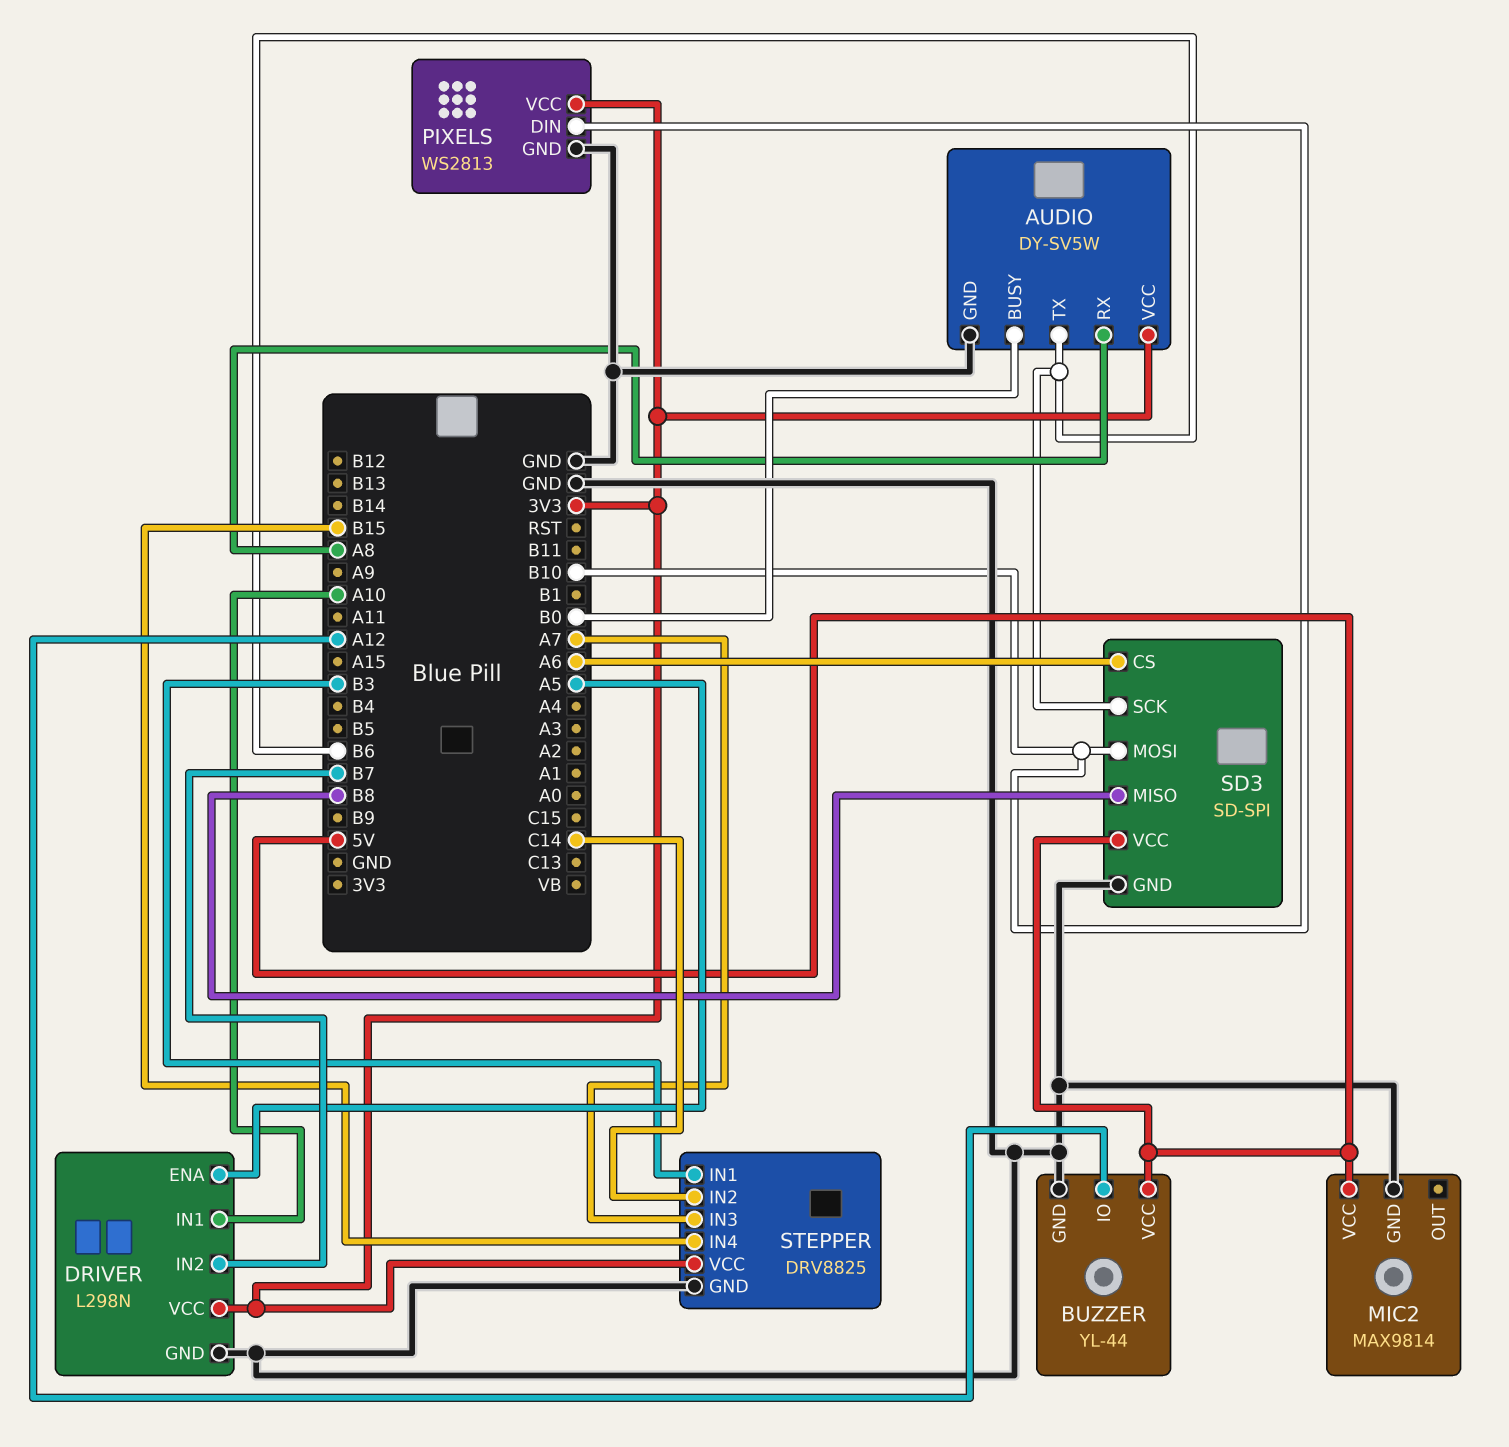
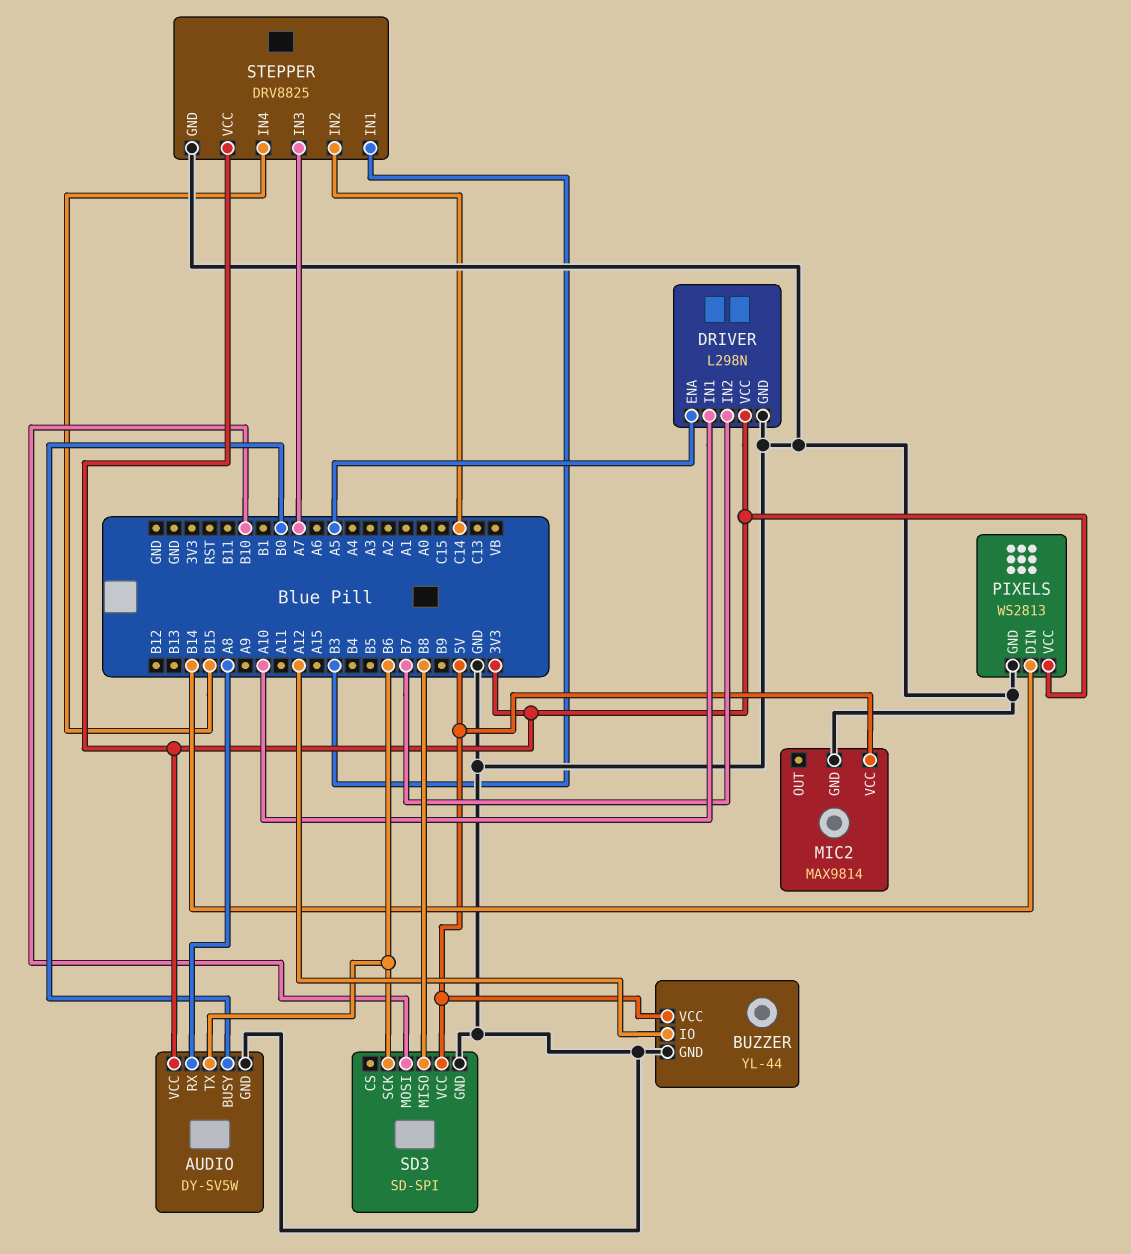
PIXELS pin DIN: B10 -> B14
SD3 pin CS: A6 -> none

